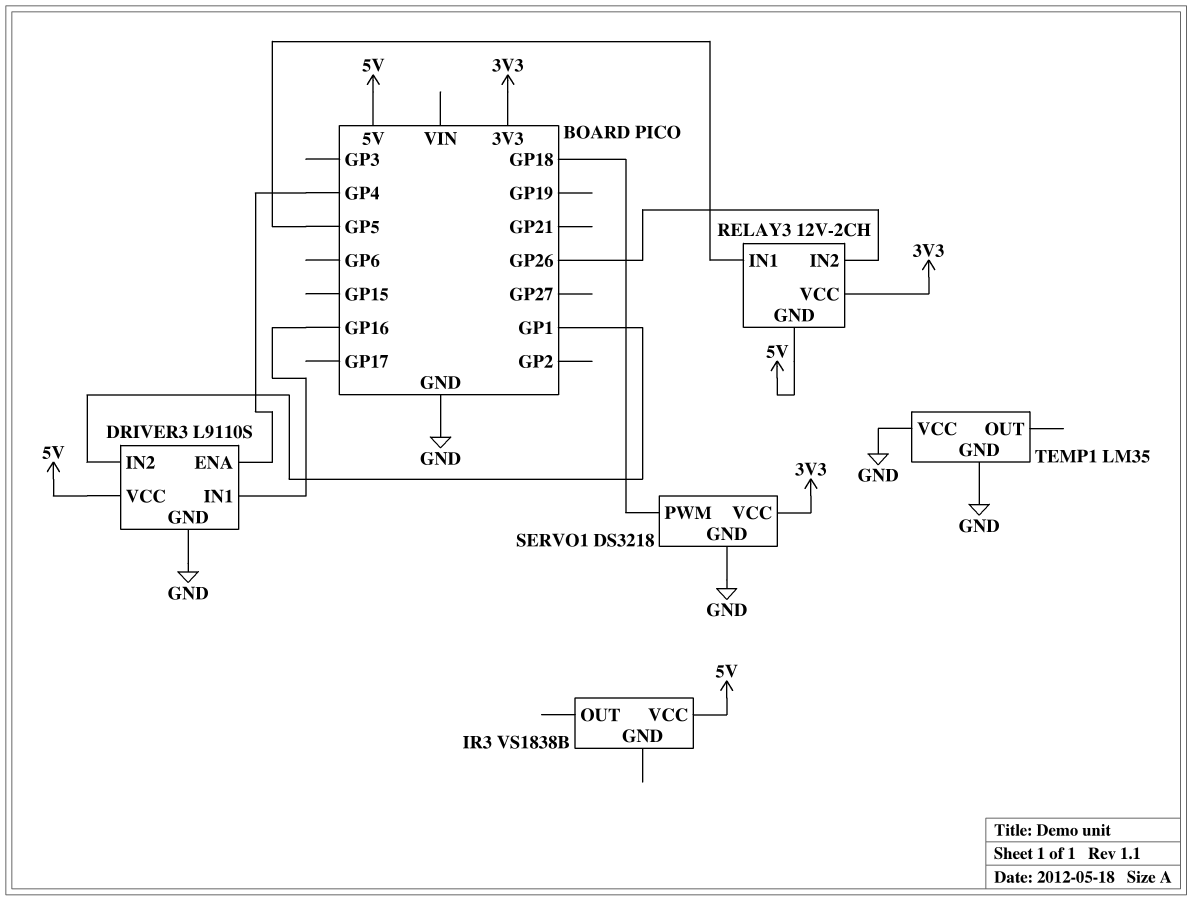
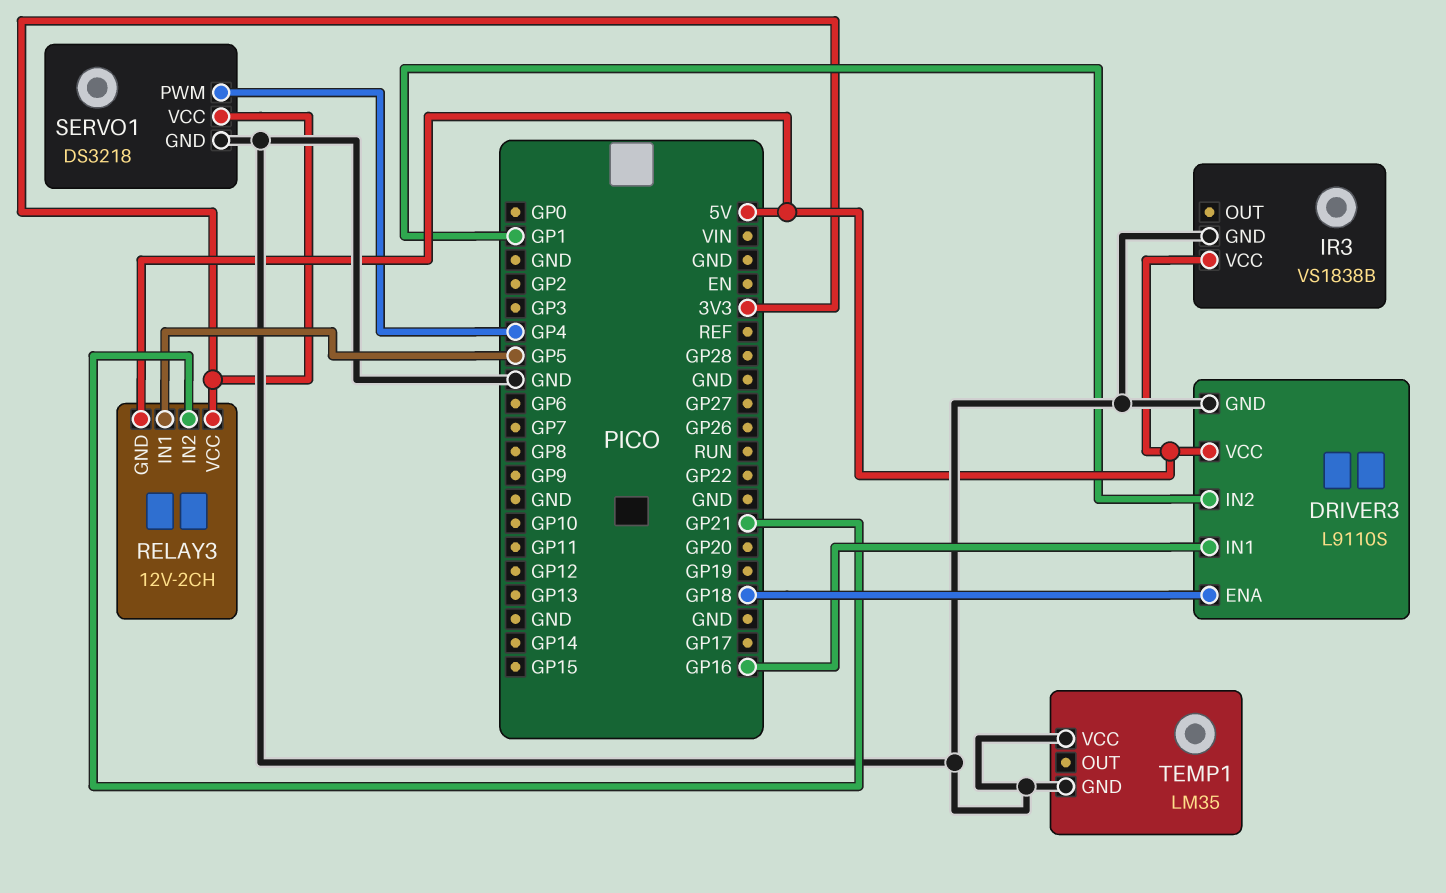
DRIVER3 pin ENA: GP4 -> GP18
IR3 pin GND: none -> GND
RELAY3 pin IN2: GP26 -> GP21
SERVO1 pin PWM: GP18 -> GP4

